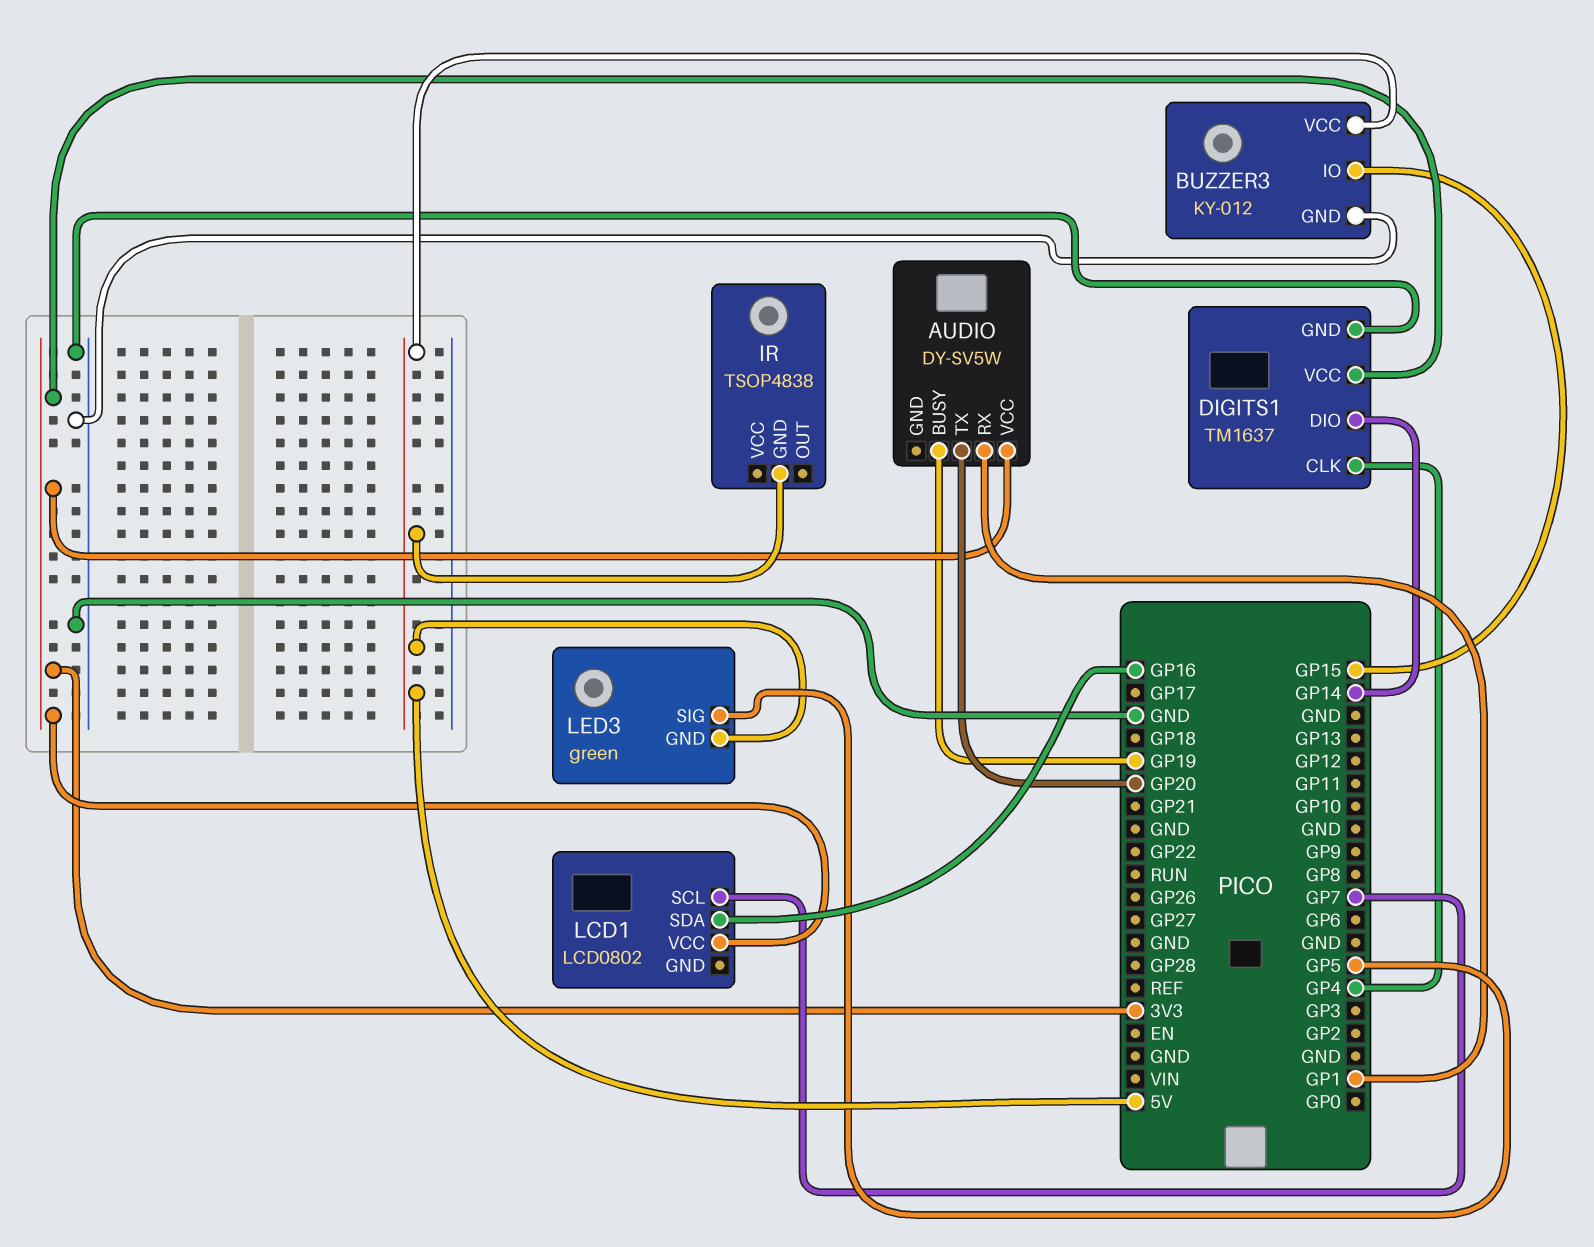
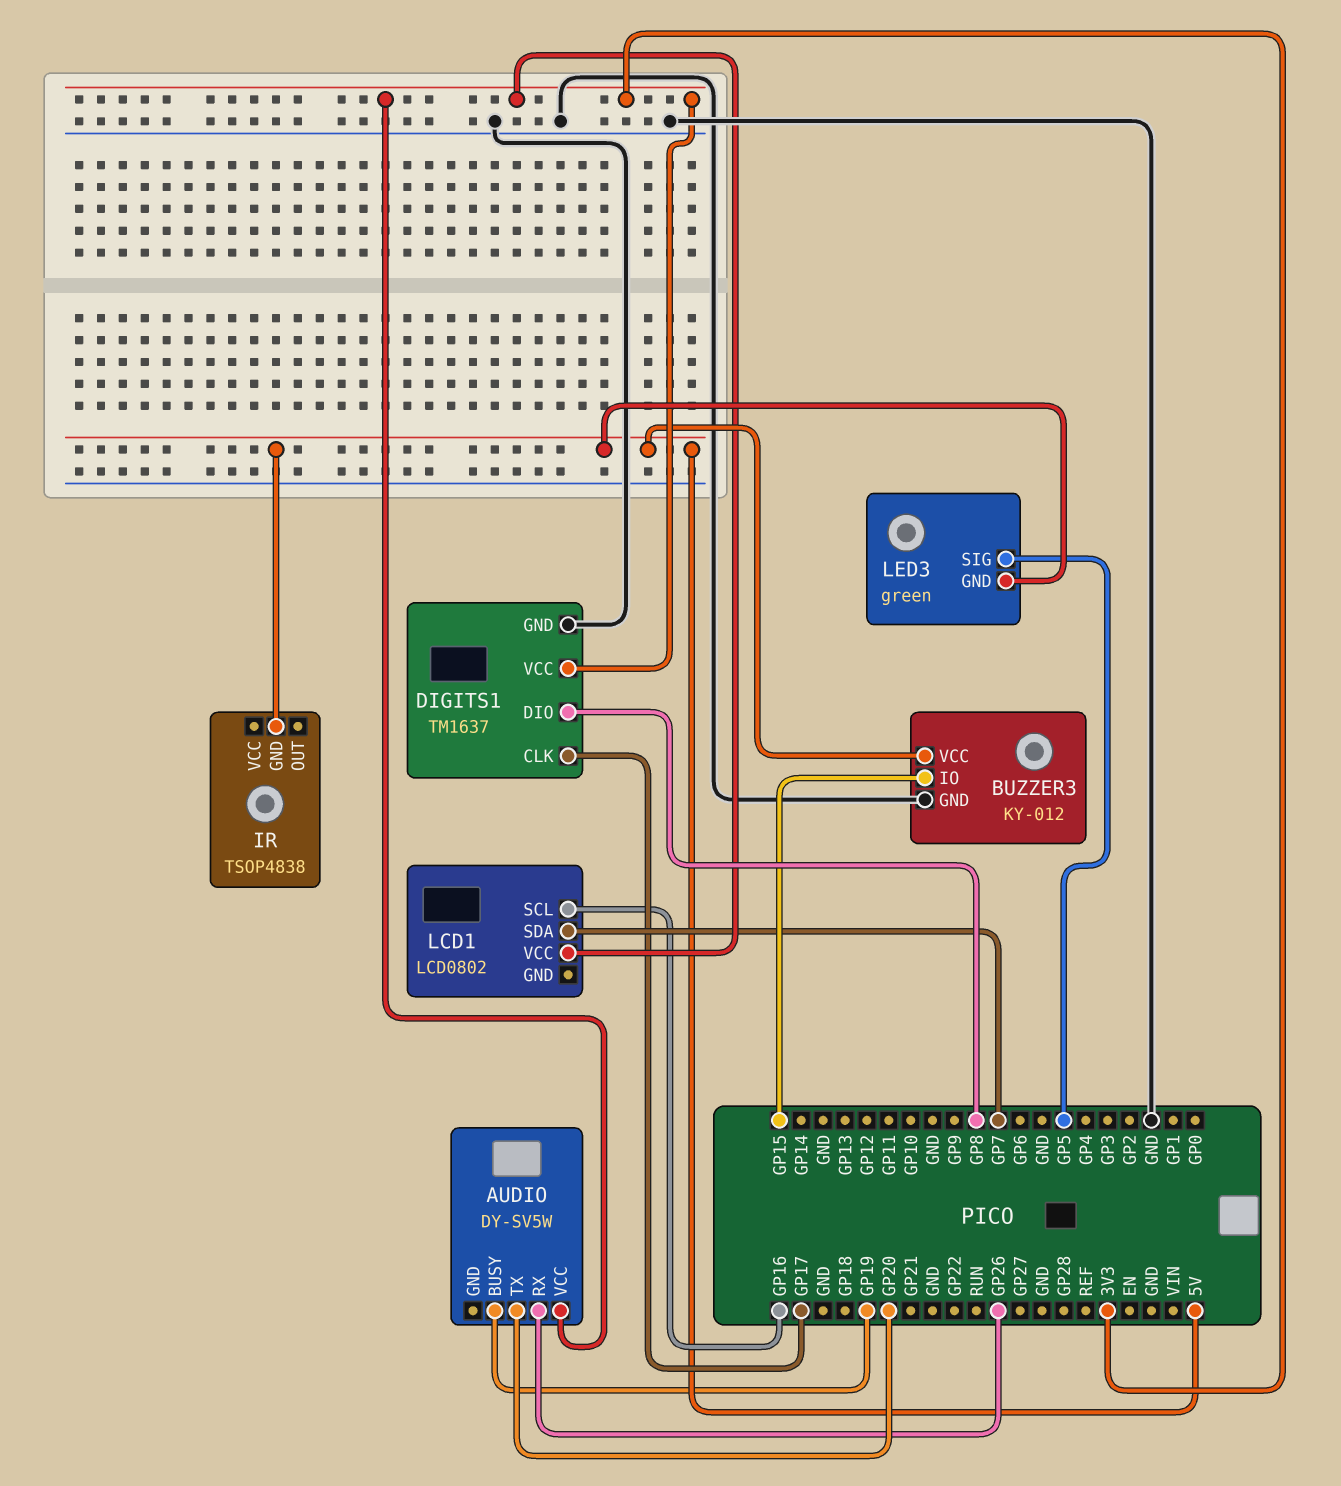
AUDIO pin RX: GP1 -> GP26
DIGITS1 pin CLK: GP4 -> GP17
DIGITS1 pin DIO: GP14 -> GP8
LCD1 pin SCL: GP7 -> GP16
LCD1 pin SDA: GP16 -> GP7

